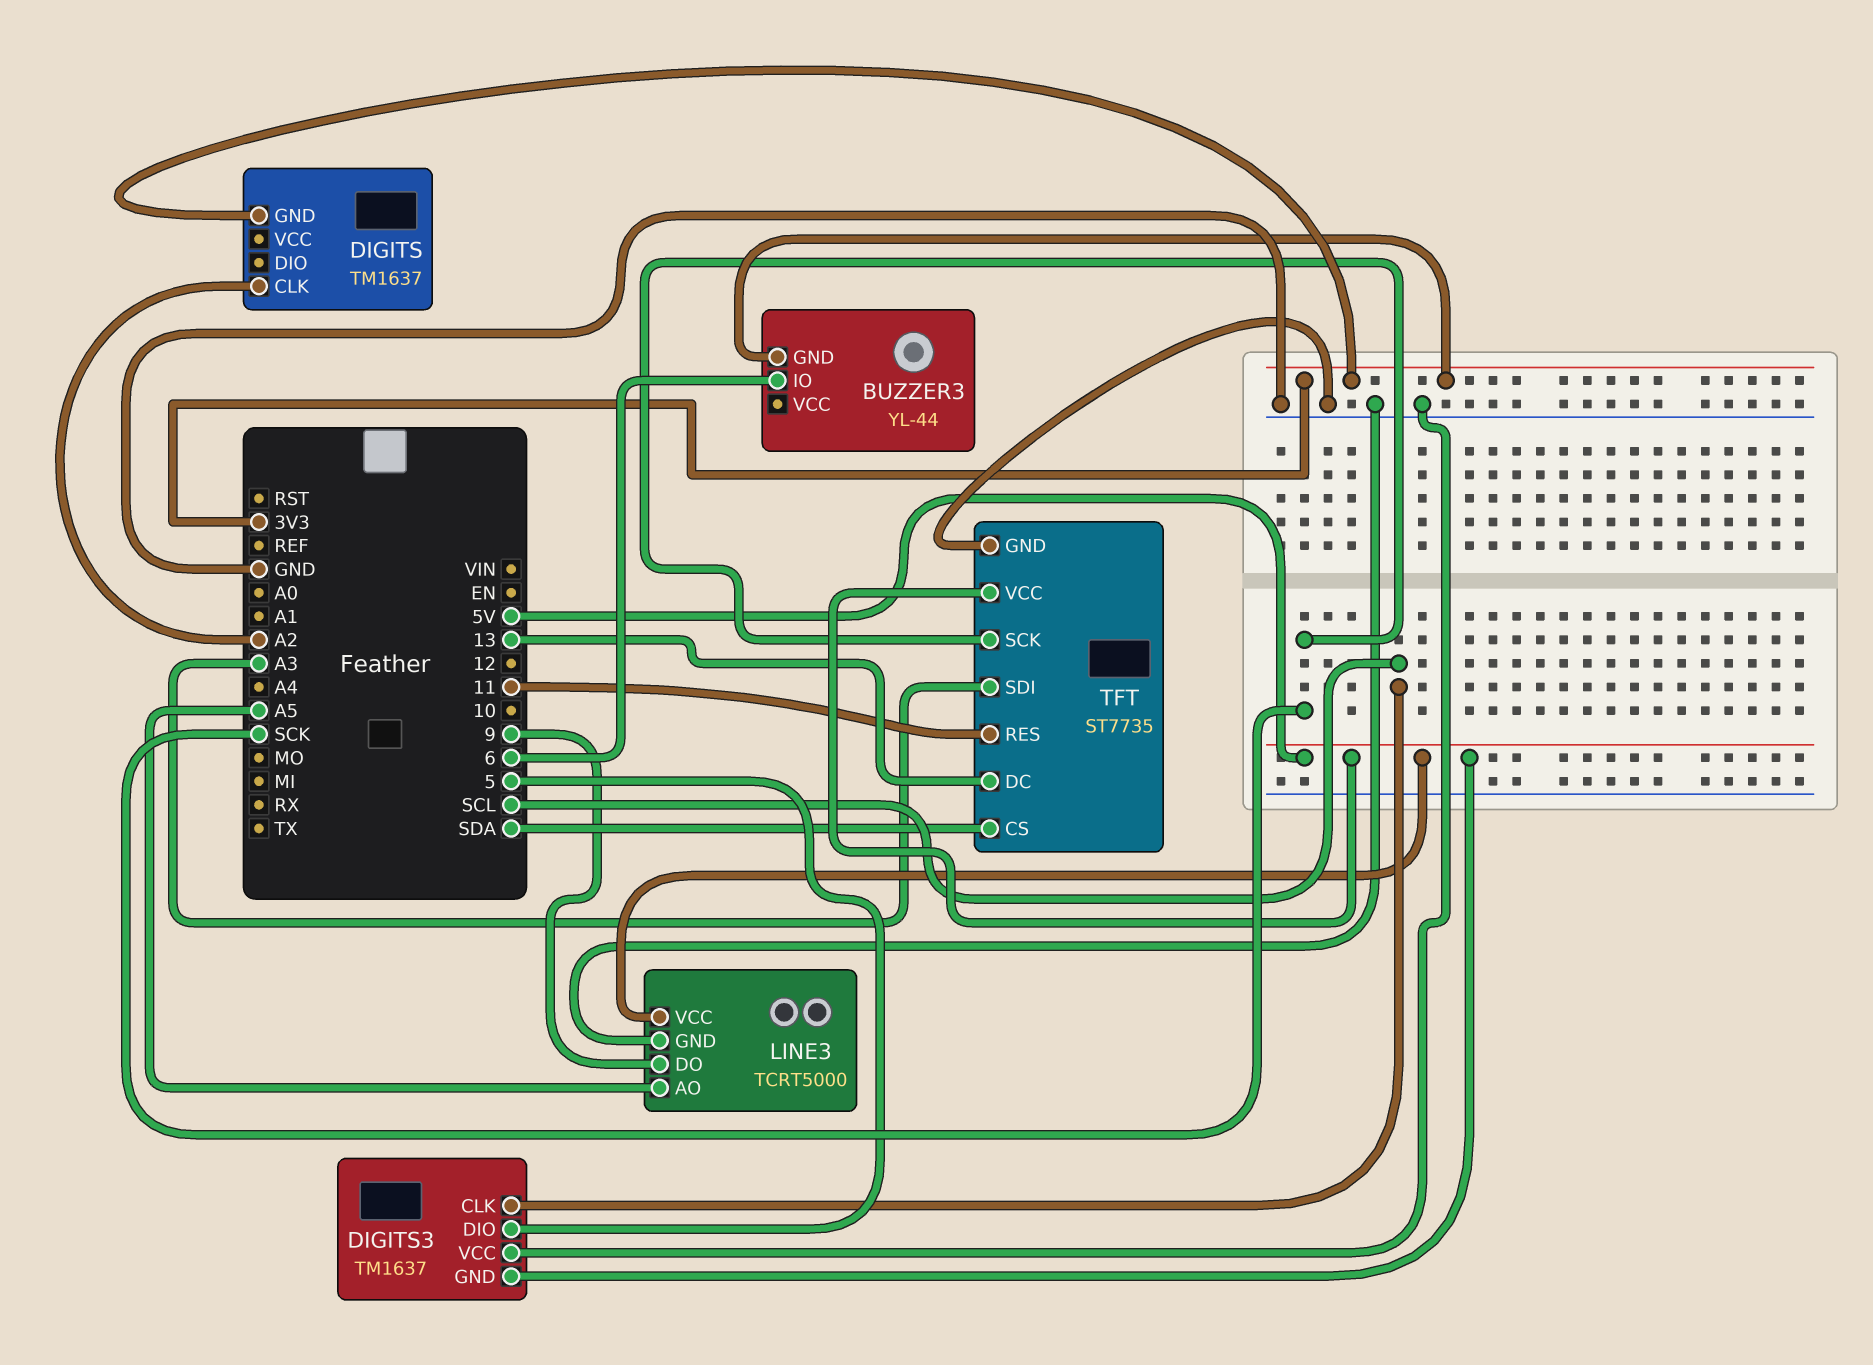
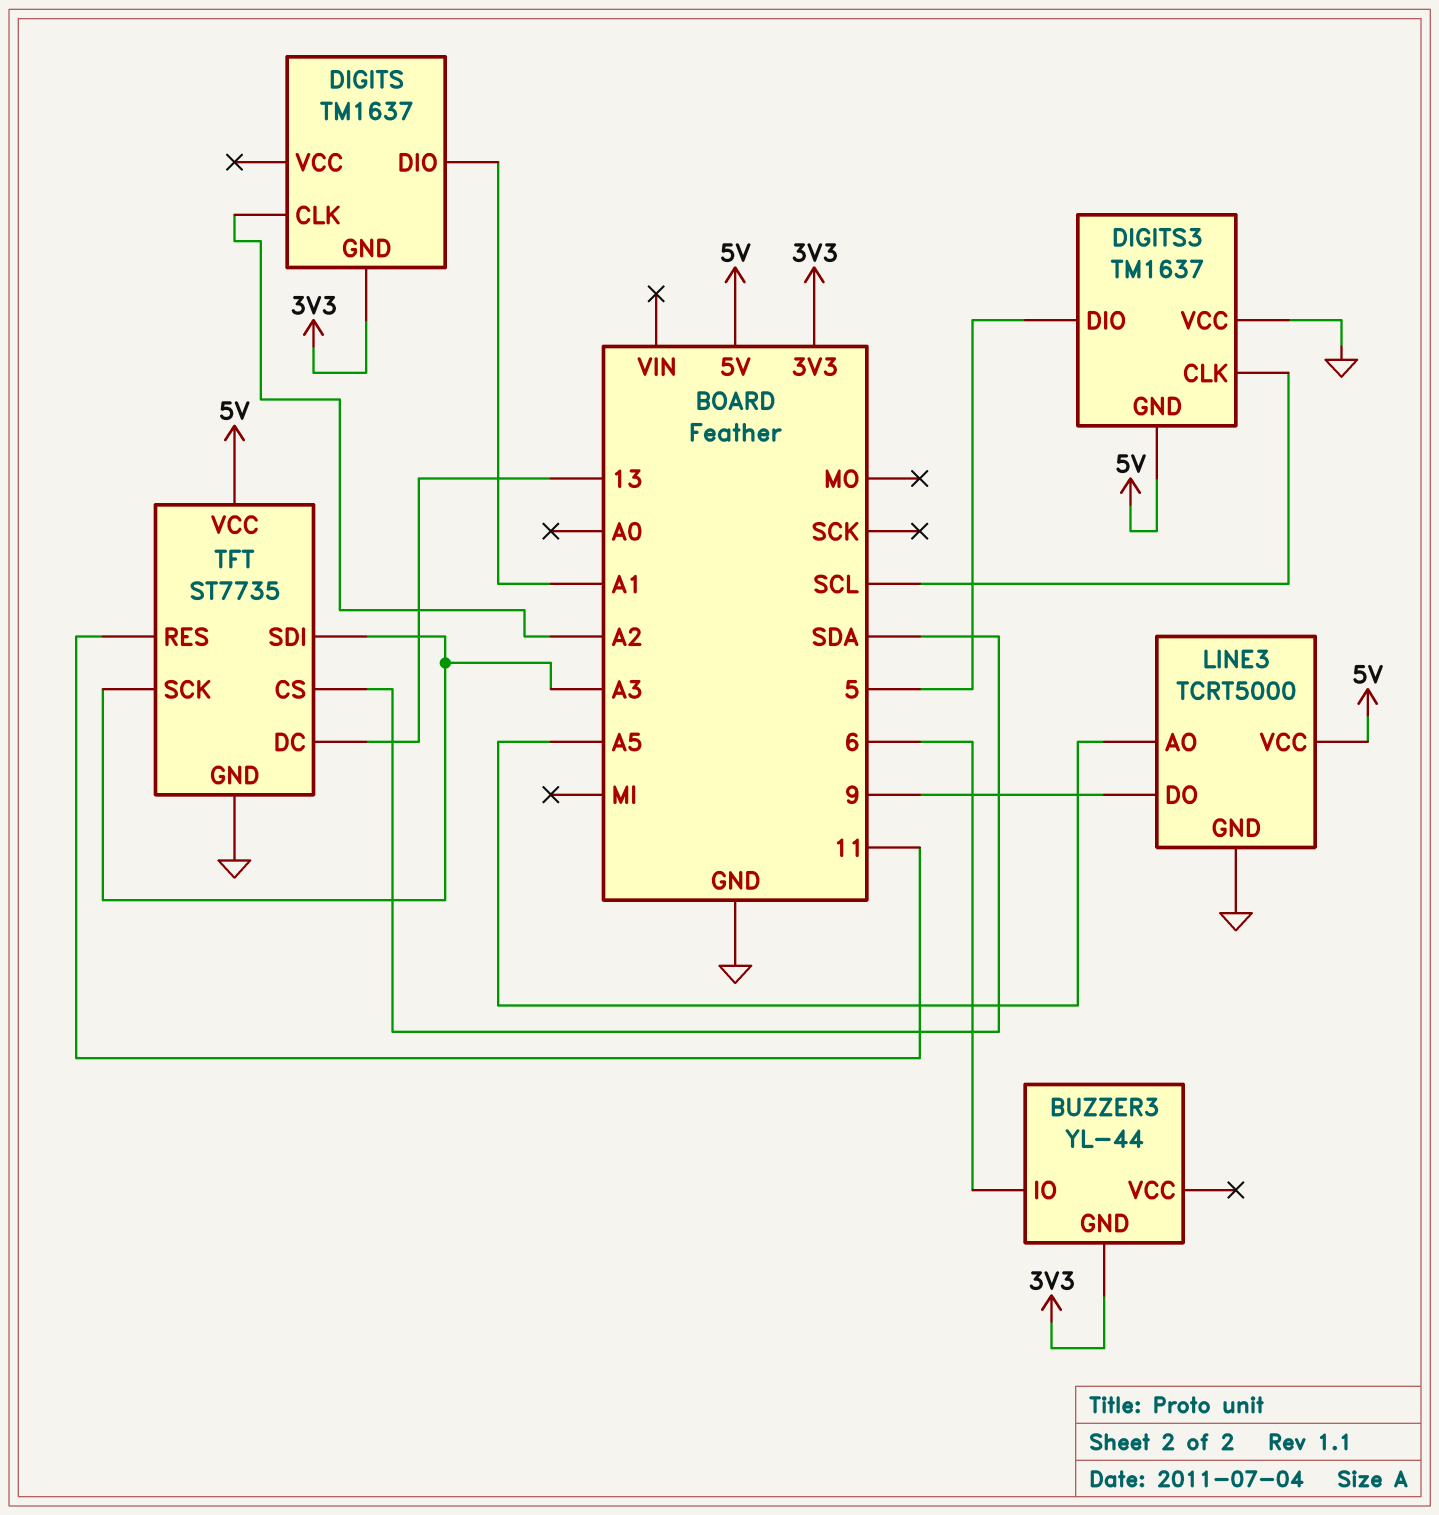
DIGITS pin DIO: none -> A1
TFT pin SCK: SCK -> A3

